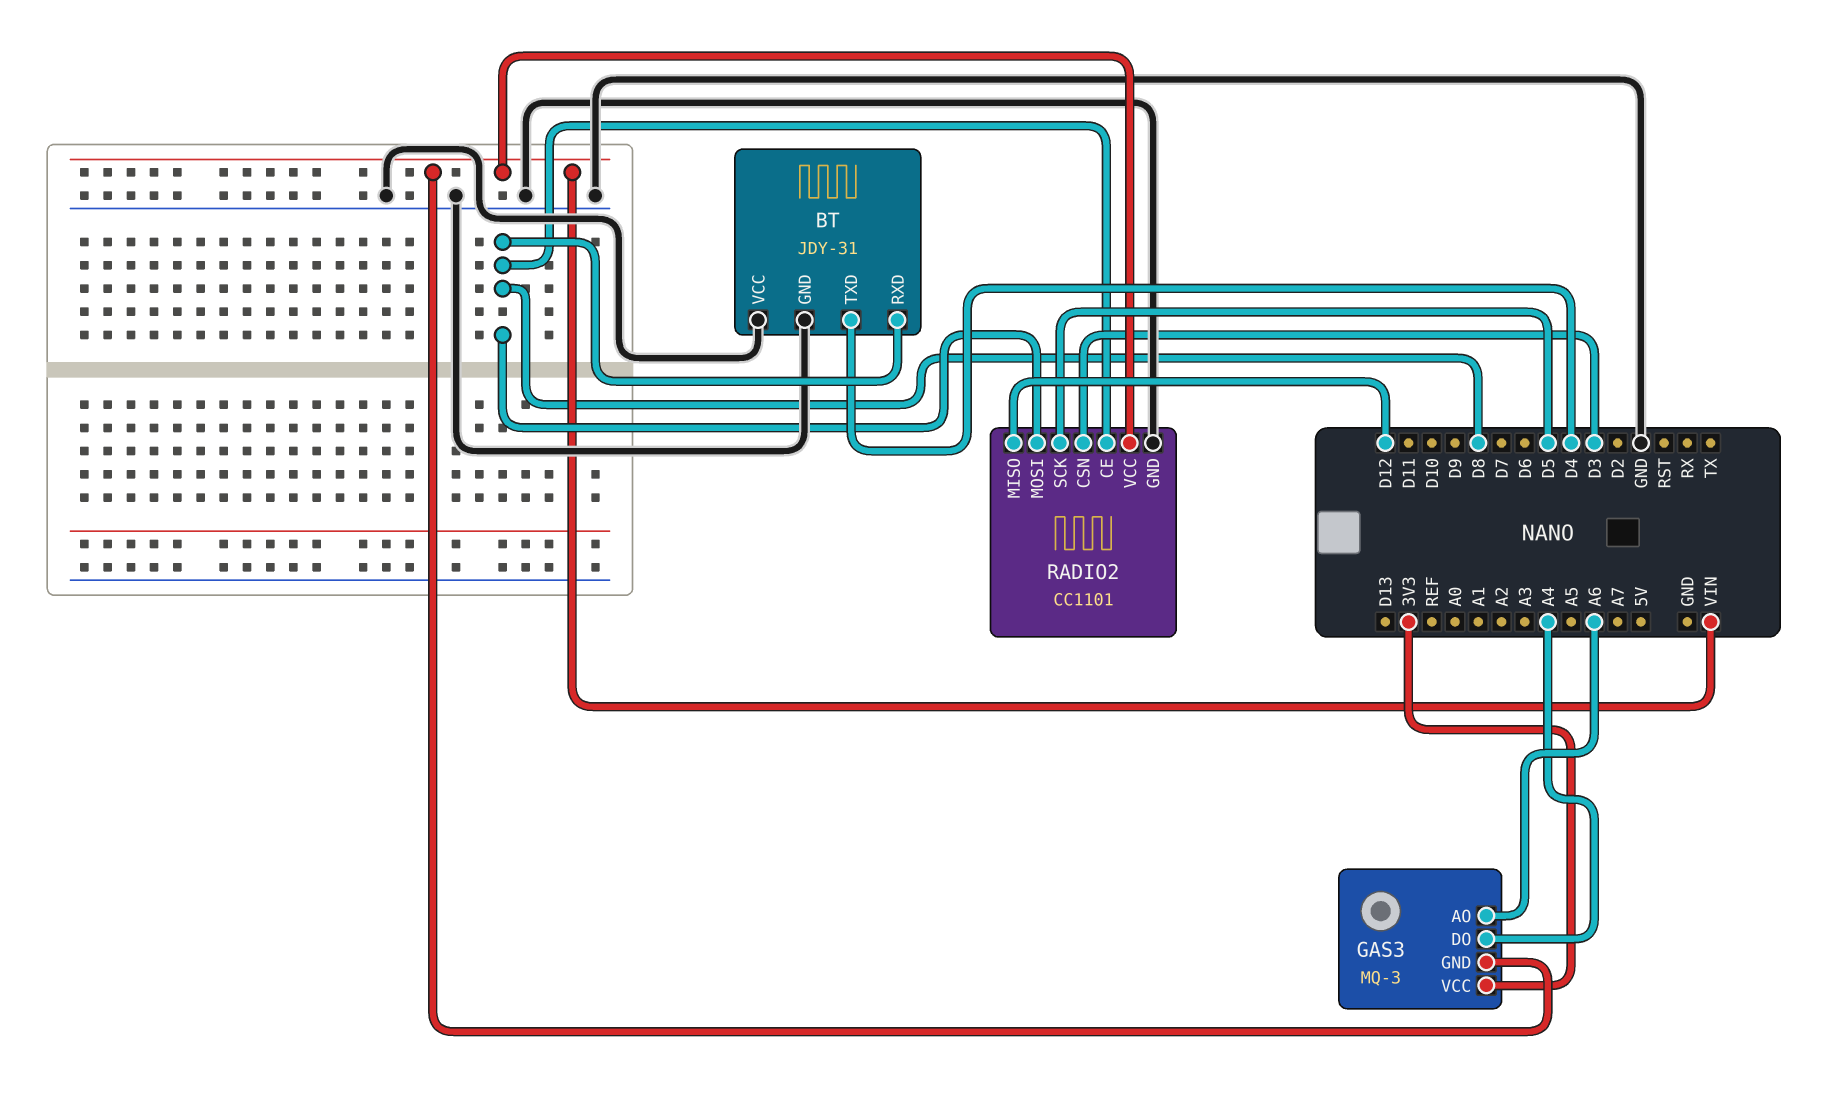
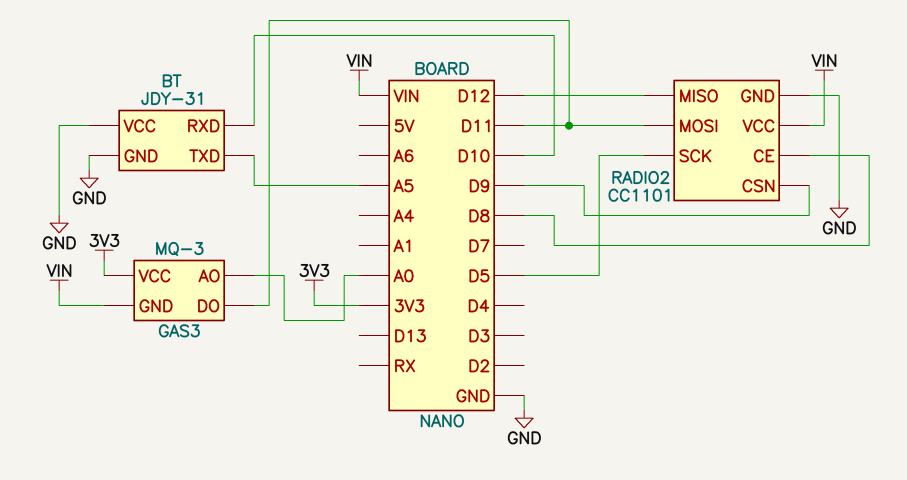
BT pin RXD: D8 -> D10
BT pin TXD: D4 -> A5
GAS3 pin AO: A6 -> A0
GAS3 pin DO: A4 -> D11
RADIO2 pin CSN: D3 -> D9
RADIO2 pin MOSI: D8 -> D11

